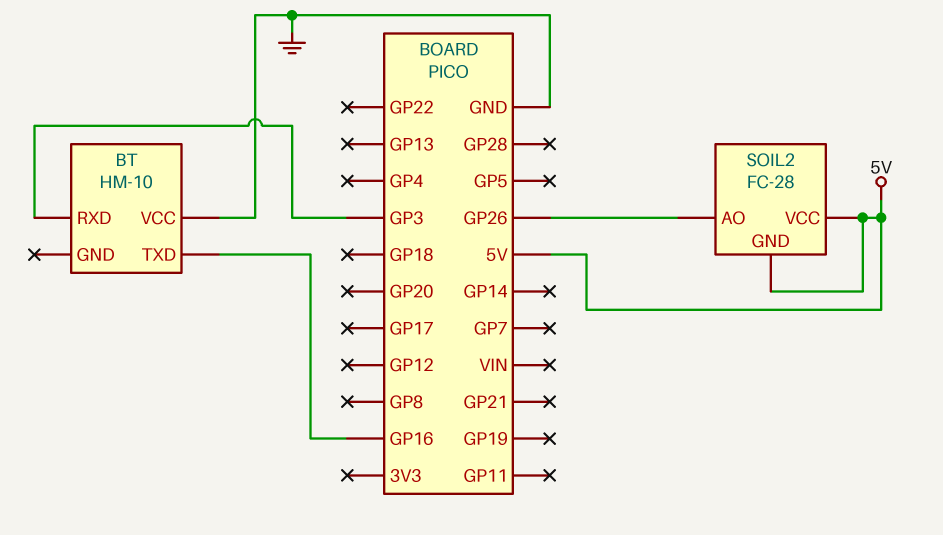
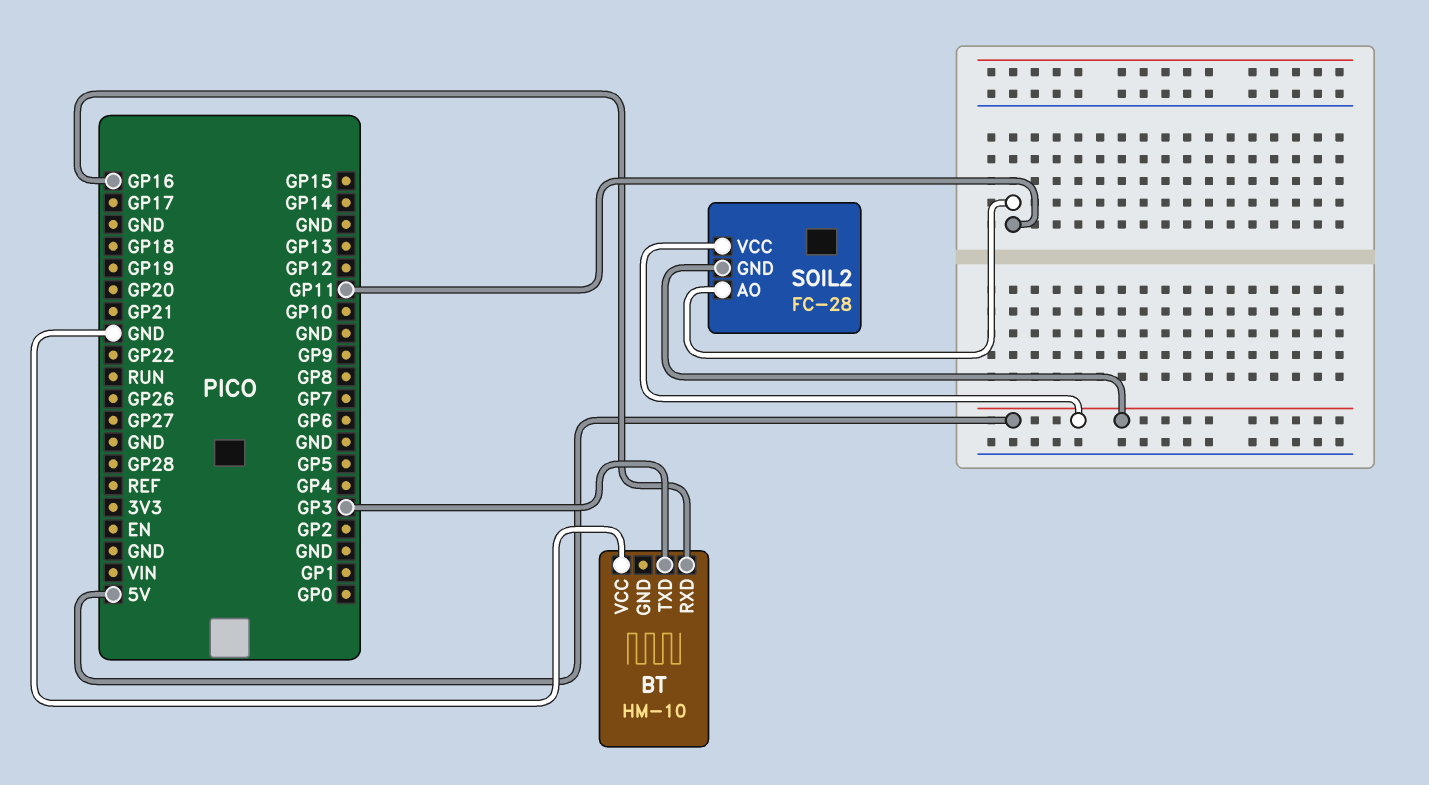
BT pin RXD: GP3 -> GP16
BT pin TXD: GP16 -> GP3
SOIL2 pin AO: GP26 -> GP11

